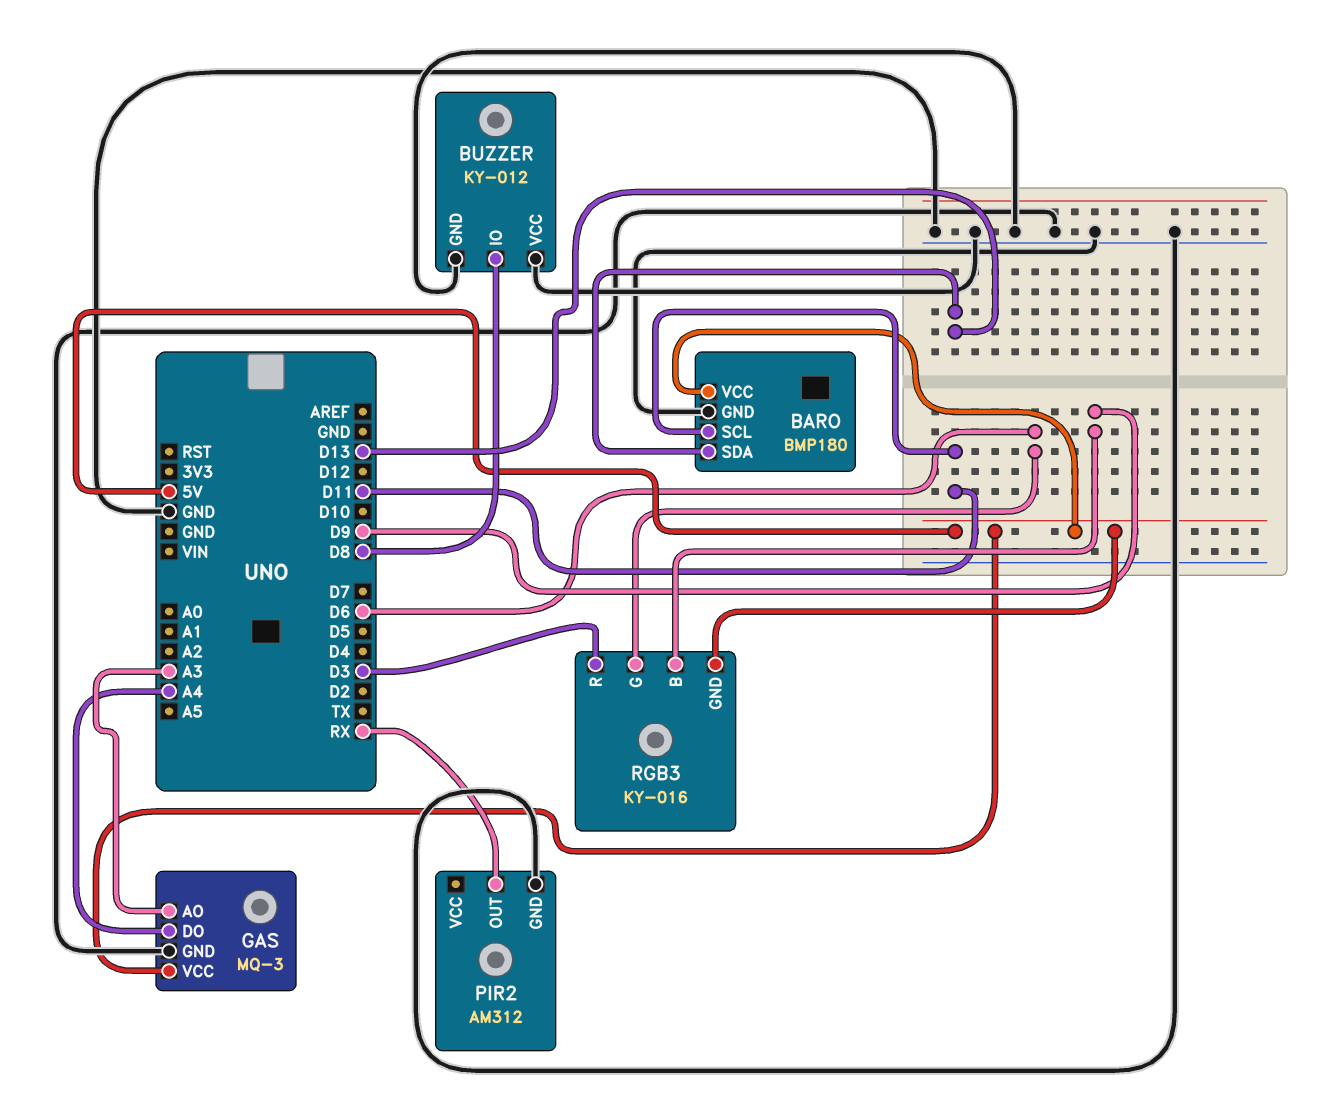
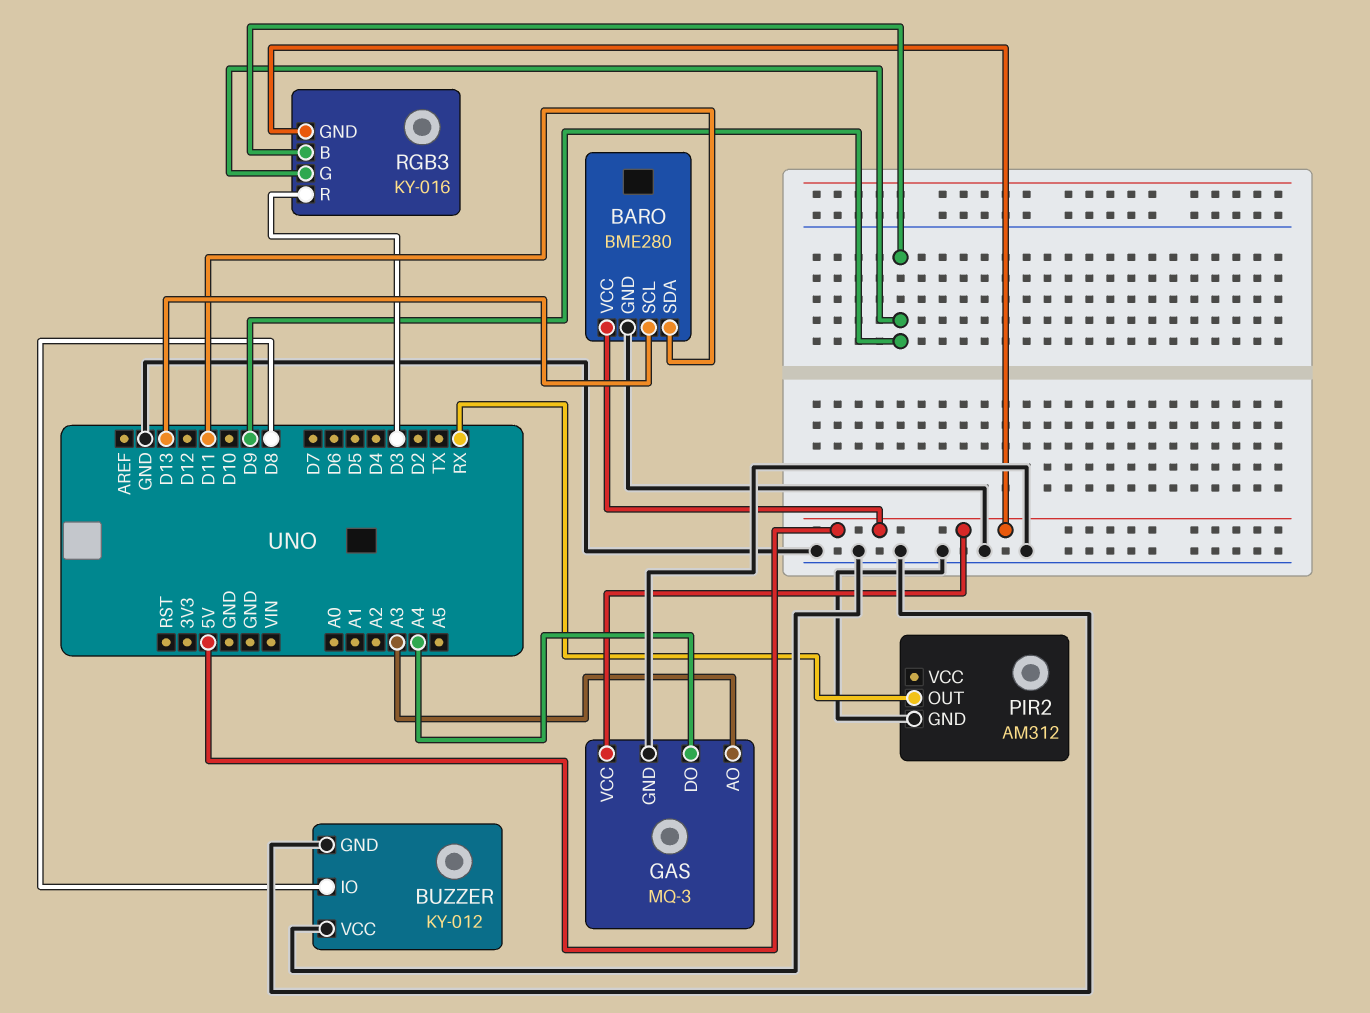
BARO: BMP180 -> BME280
BARO pin SCL: D11 -> D13
BARO pin SDA: D13 -> D11
RGB3 pin G: D6 -> D9

